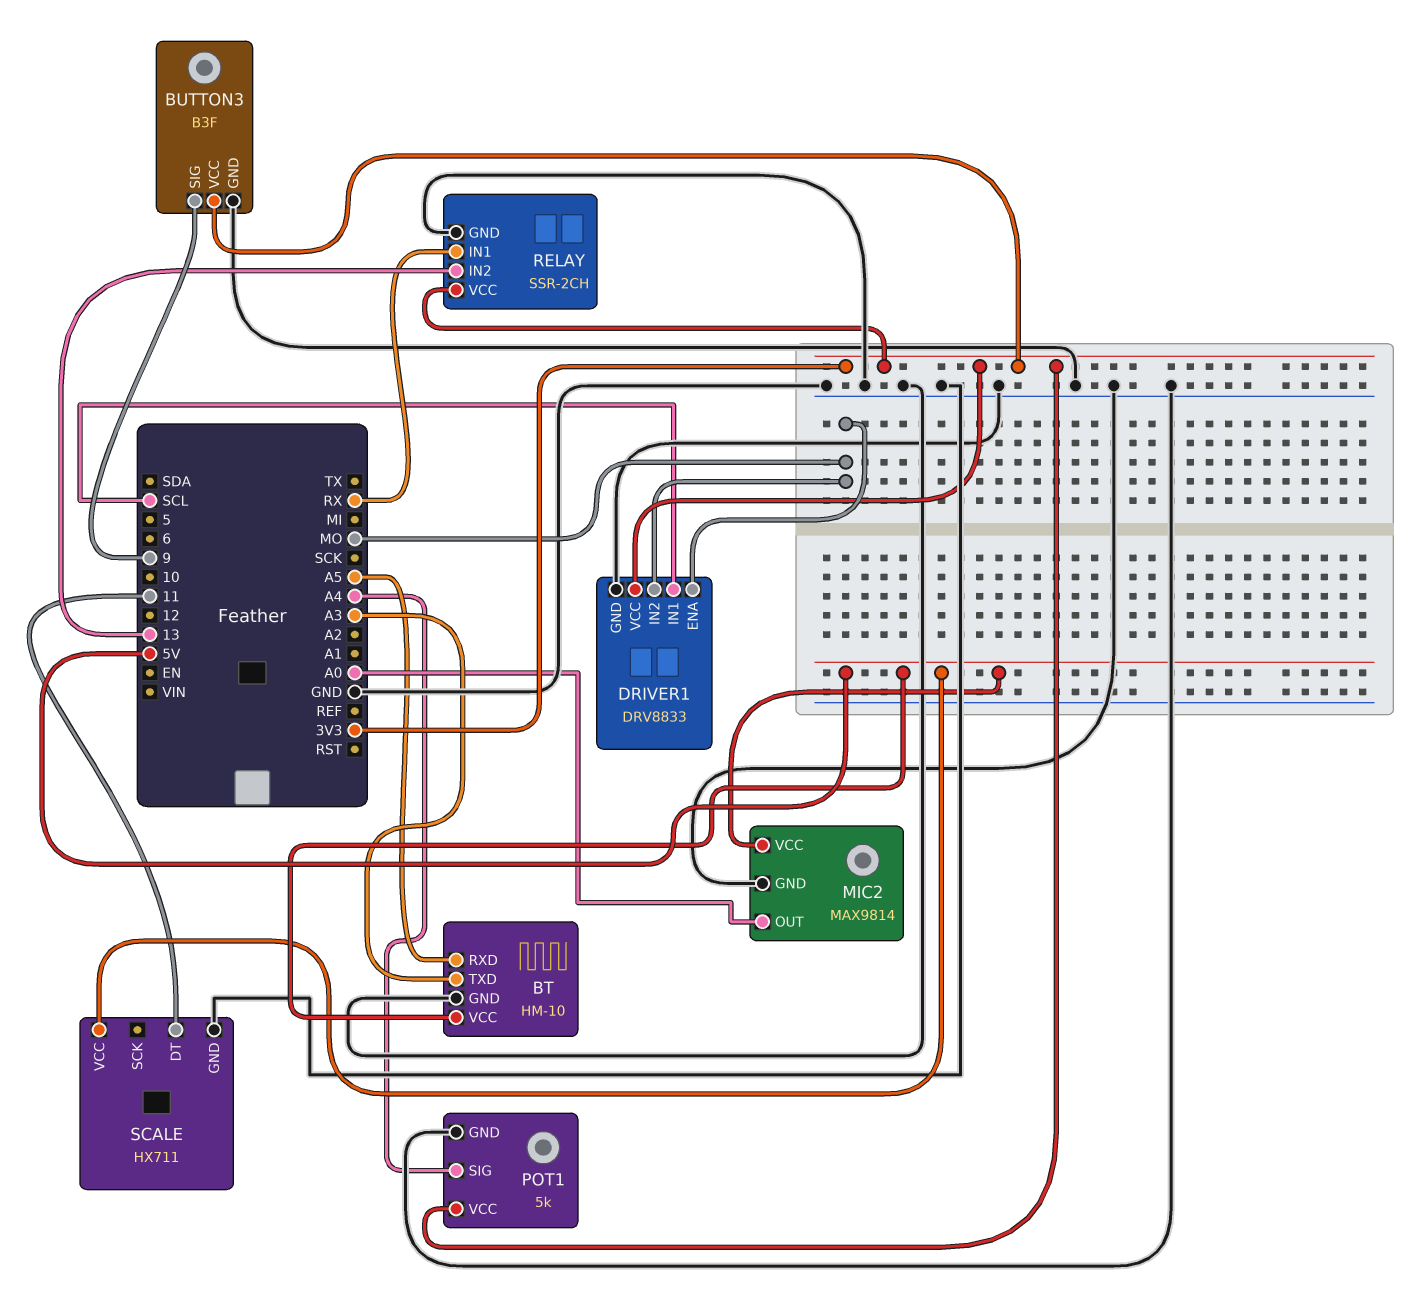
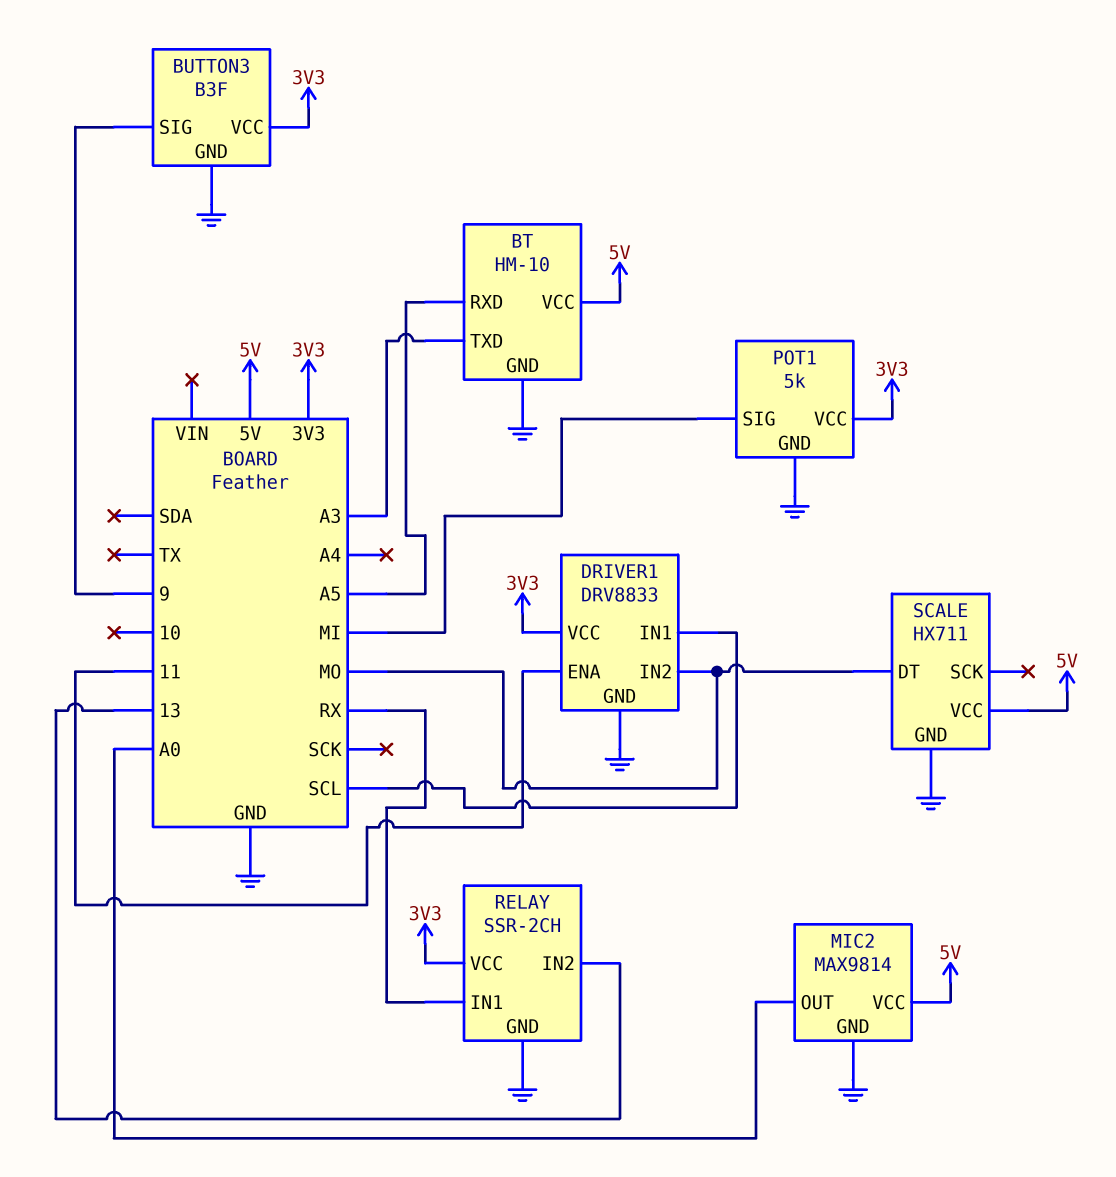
DRIVER1 pin ENA: MO -> 11
POT1 pin SIG: A4 -> MI
SCALE pin DT: 11 -> MO

